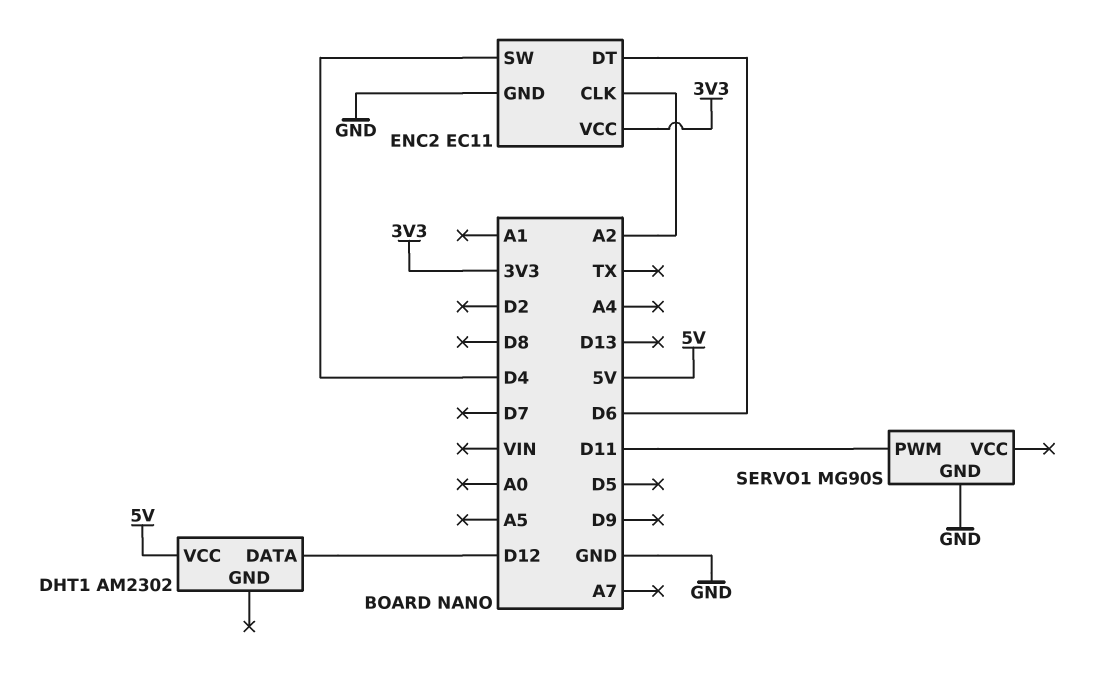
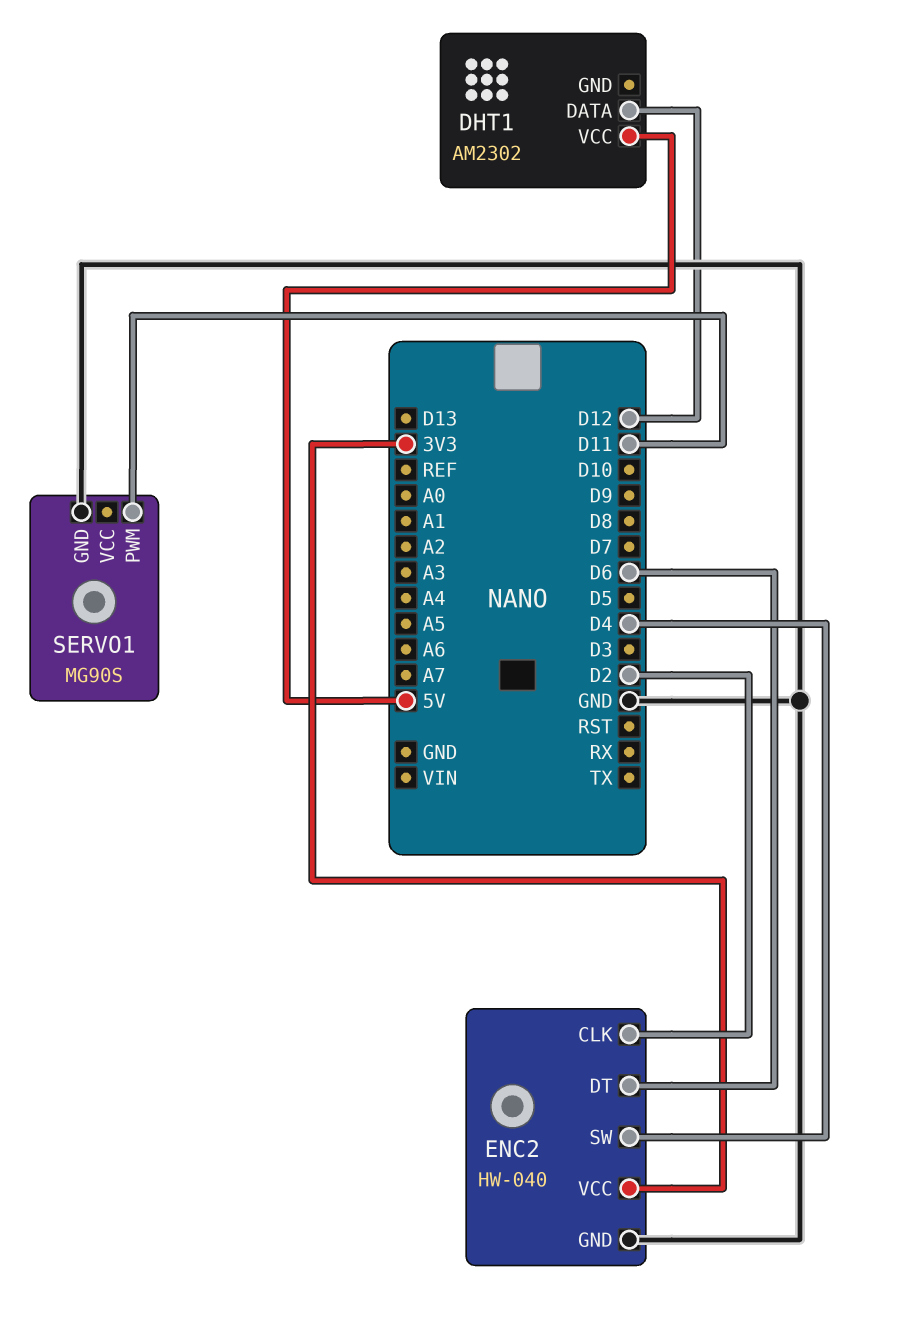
ENC2: EC11 -> HW-040
ENC2 pin CLK: A2 -> D2

